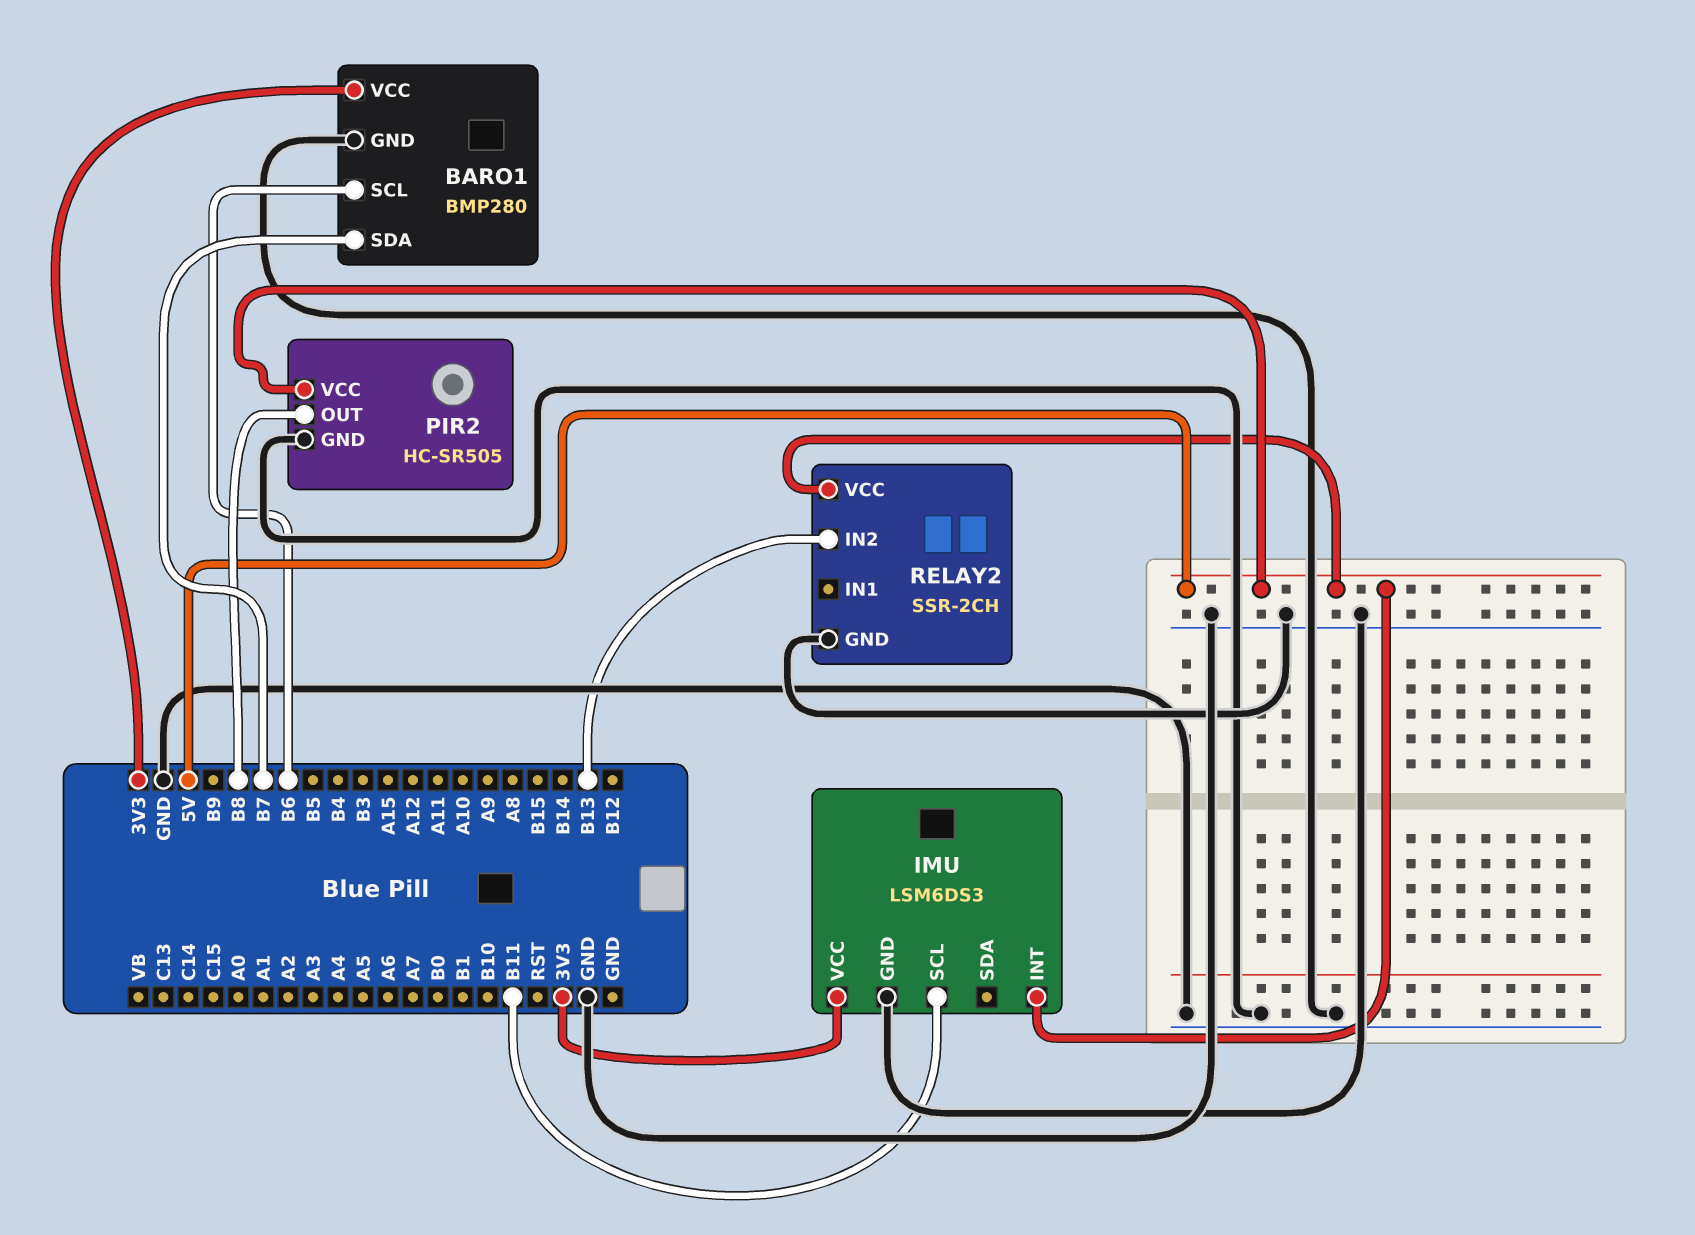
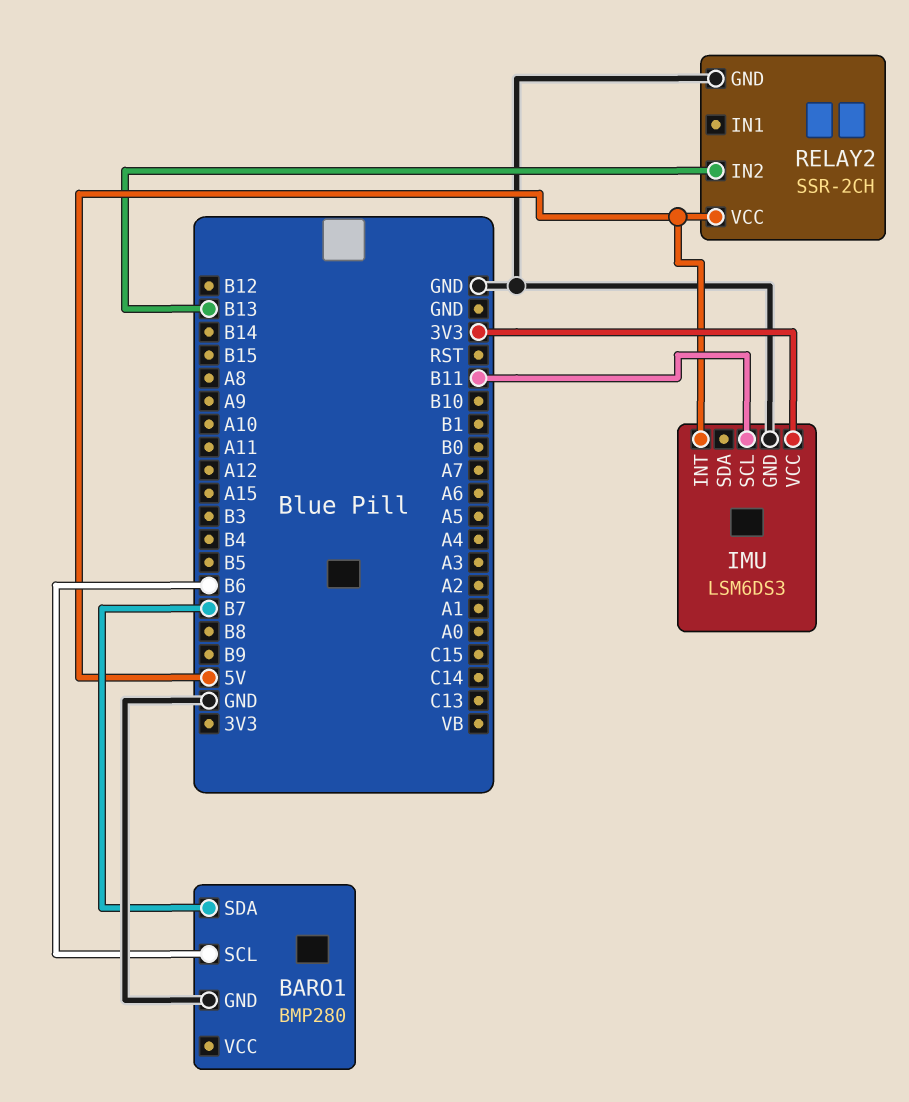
BARO1 pin VCC: 3V3 -> none
PIR2: HC-SR505 -> none
PIR2 pin GND: GND -> none
PIR2 pin OUT: B8 -> none
PIR2 pin VCC: 5V -> none

